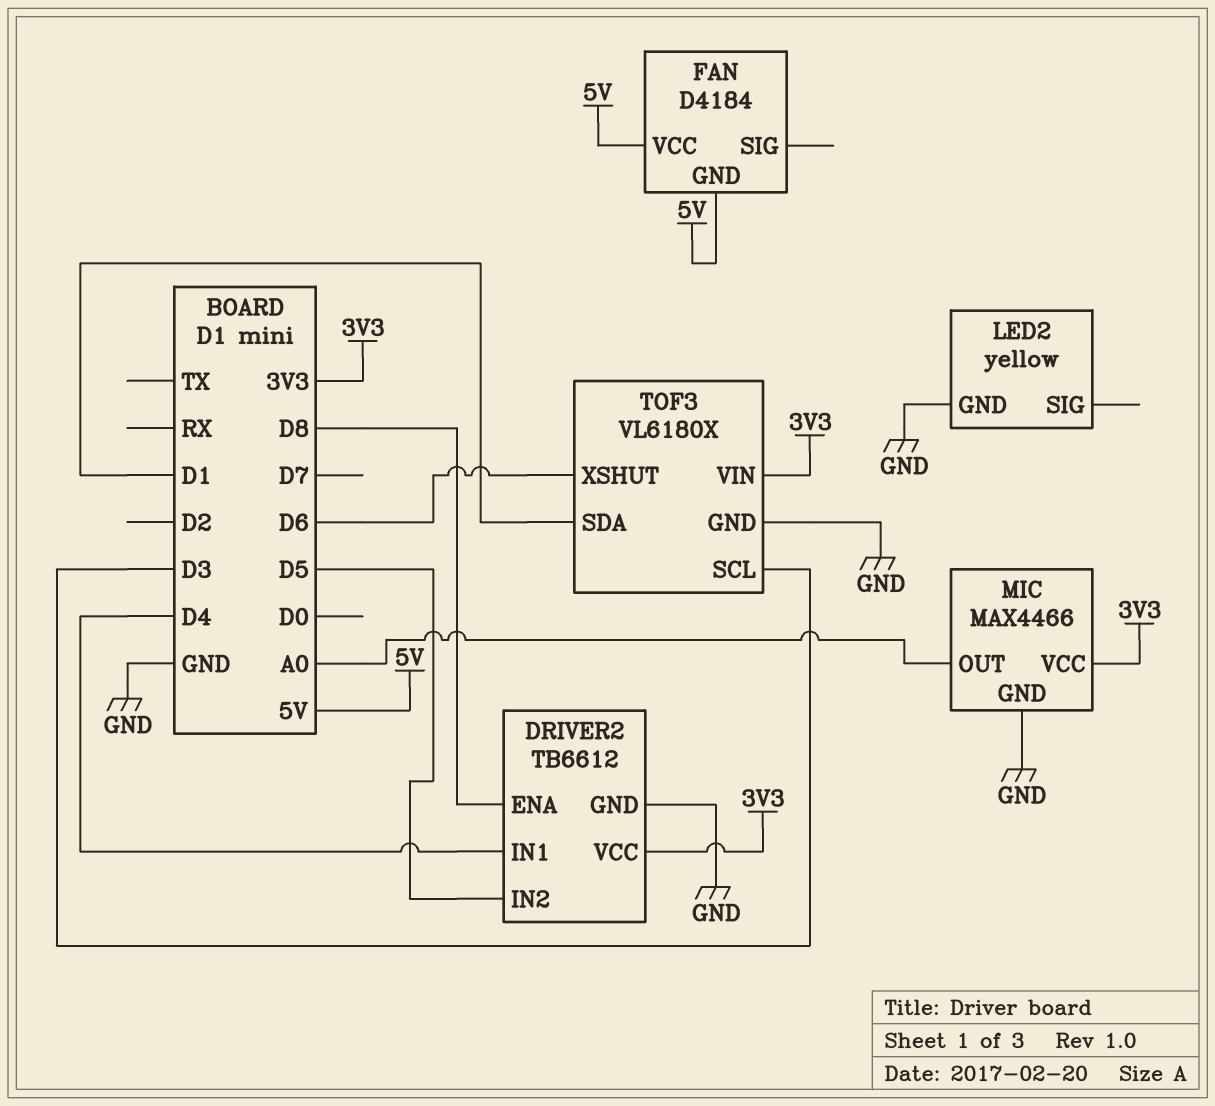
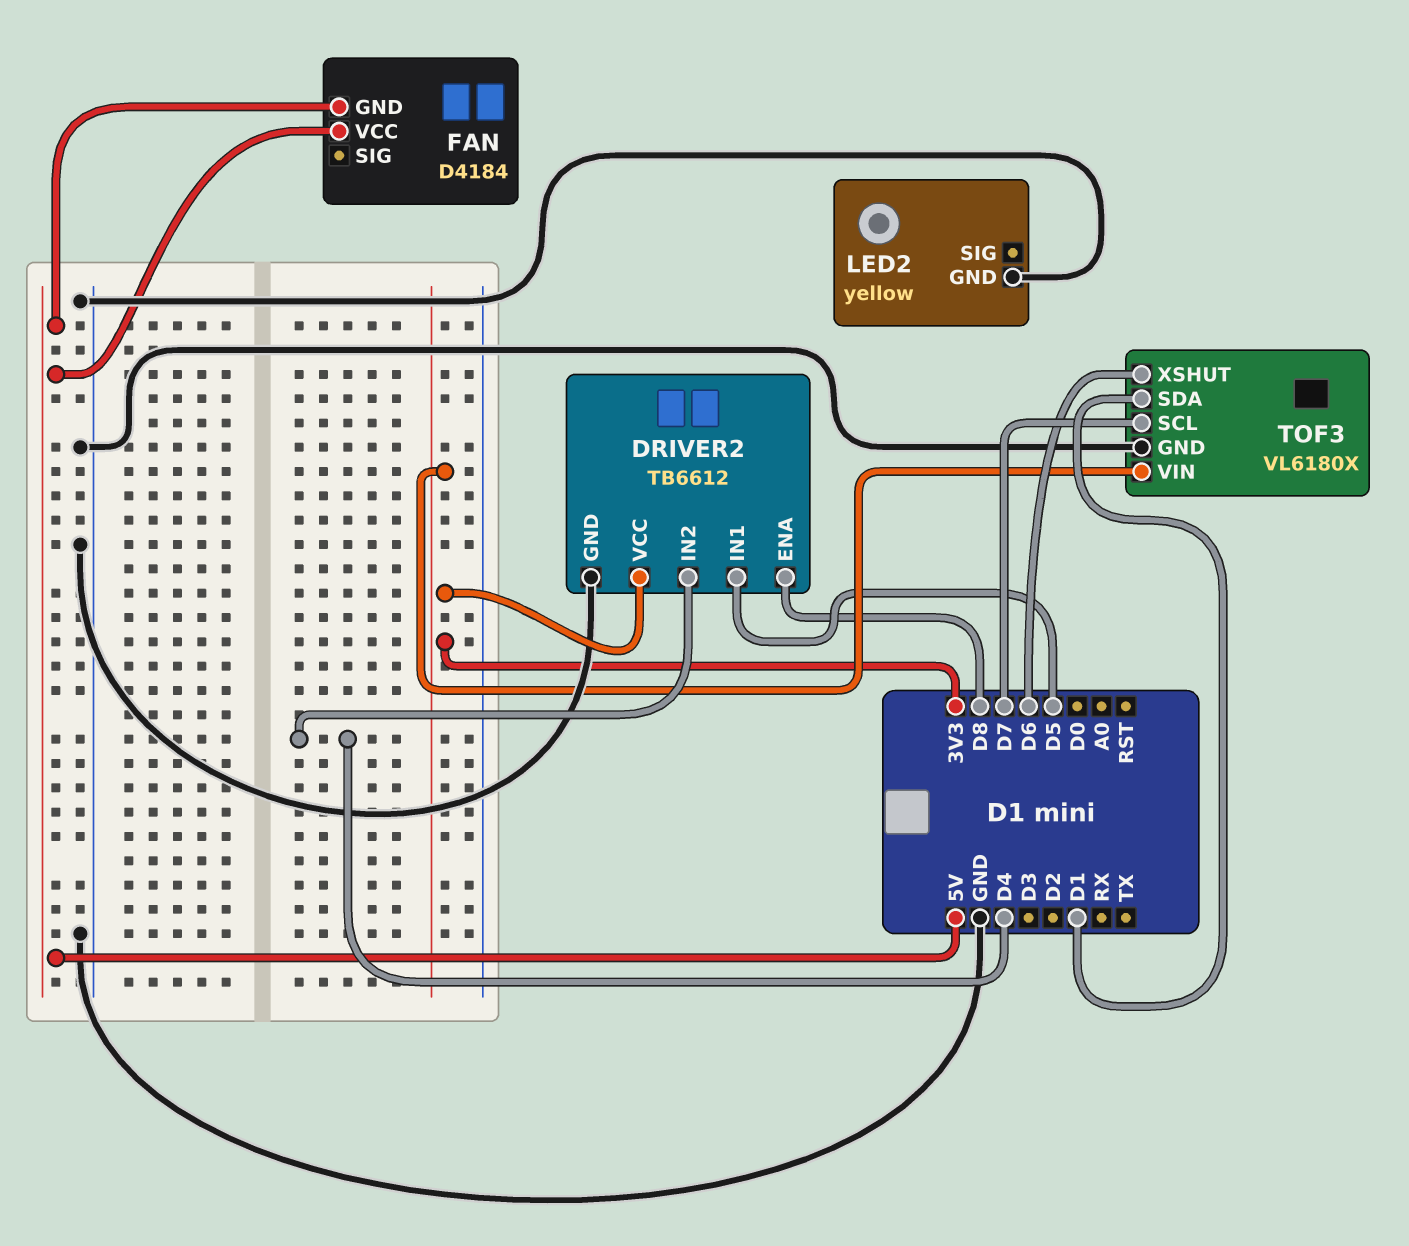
DRIVER2 pin IN1: D4 -> D5
DRIVER2 pin IN2: D5 -> D4
MIC: MAX4466 -> none
MIC pin GND: GND -> none
MIC pin OUT: A0 -> none
MIC pin VCC: 3V3 -> none
TOF3 pin SCL: D3 -> D7

